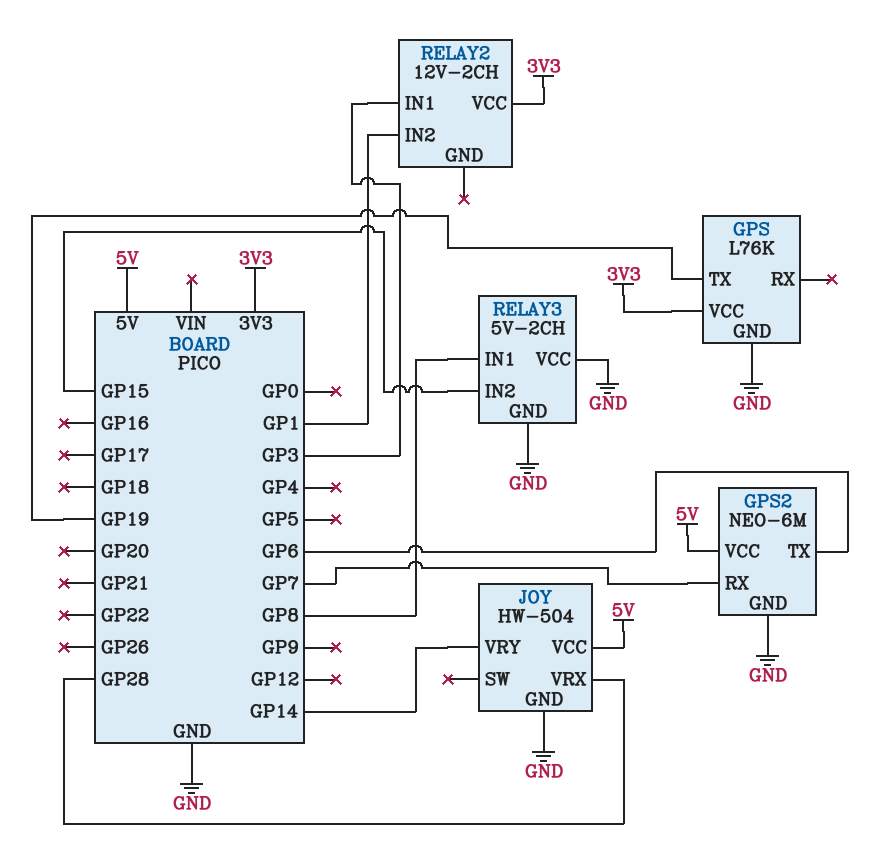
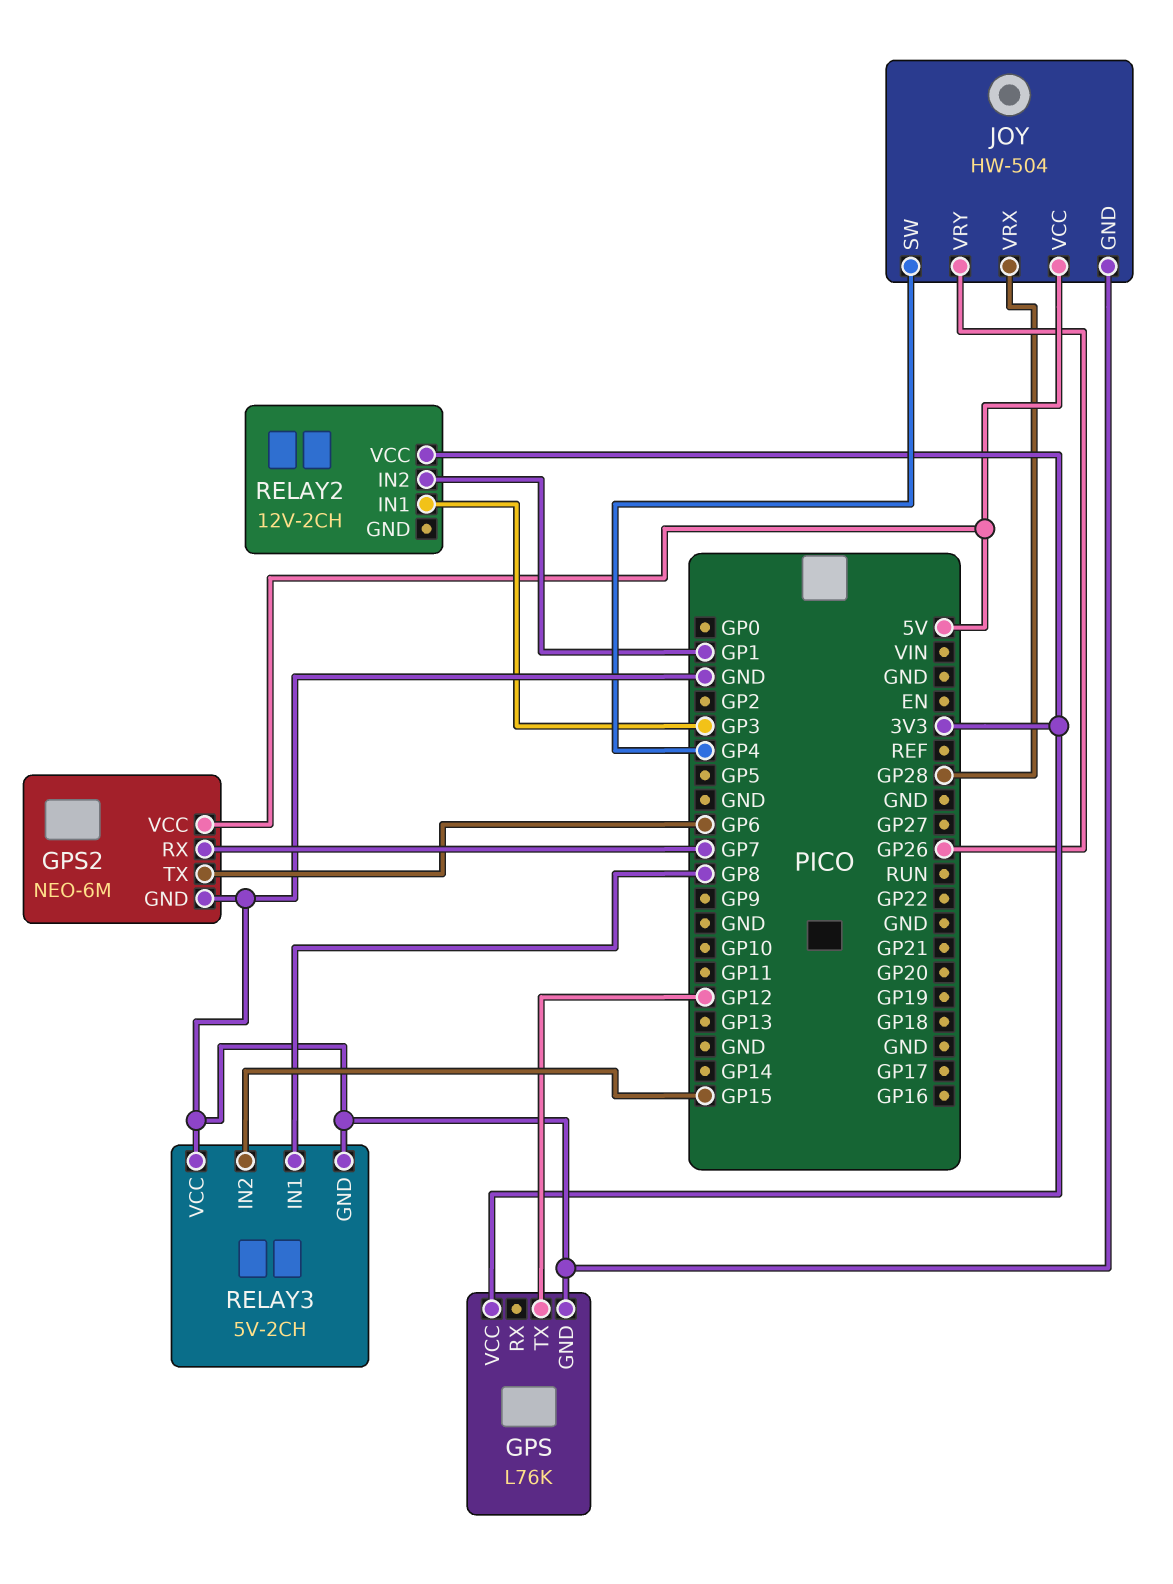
GPS pin TX: GP19 -> GP12
JOY pin SW: none -> GP4
JOY pin VRY: GP14 -> GP26

